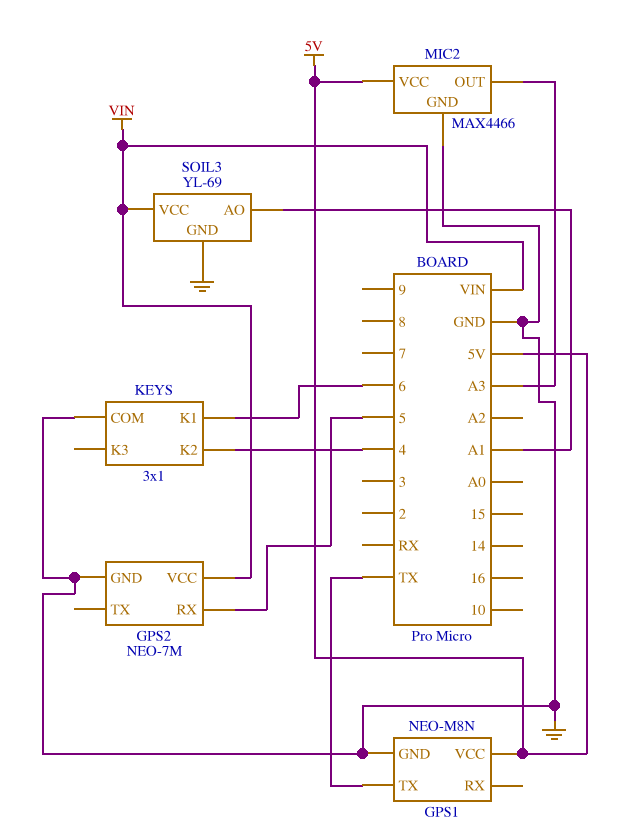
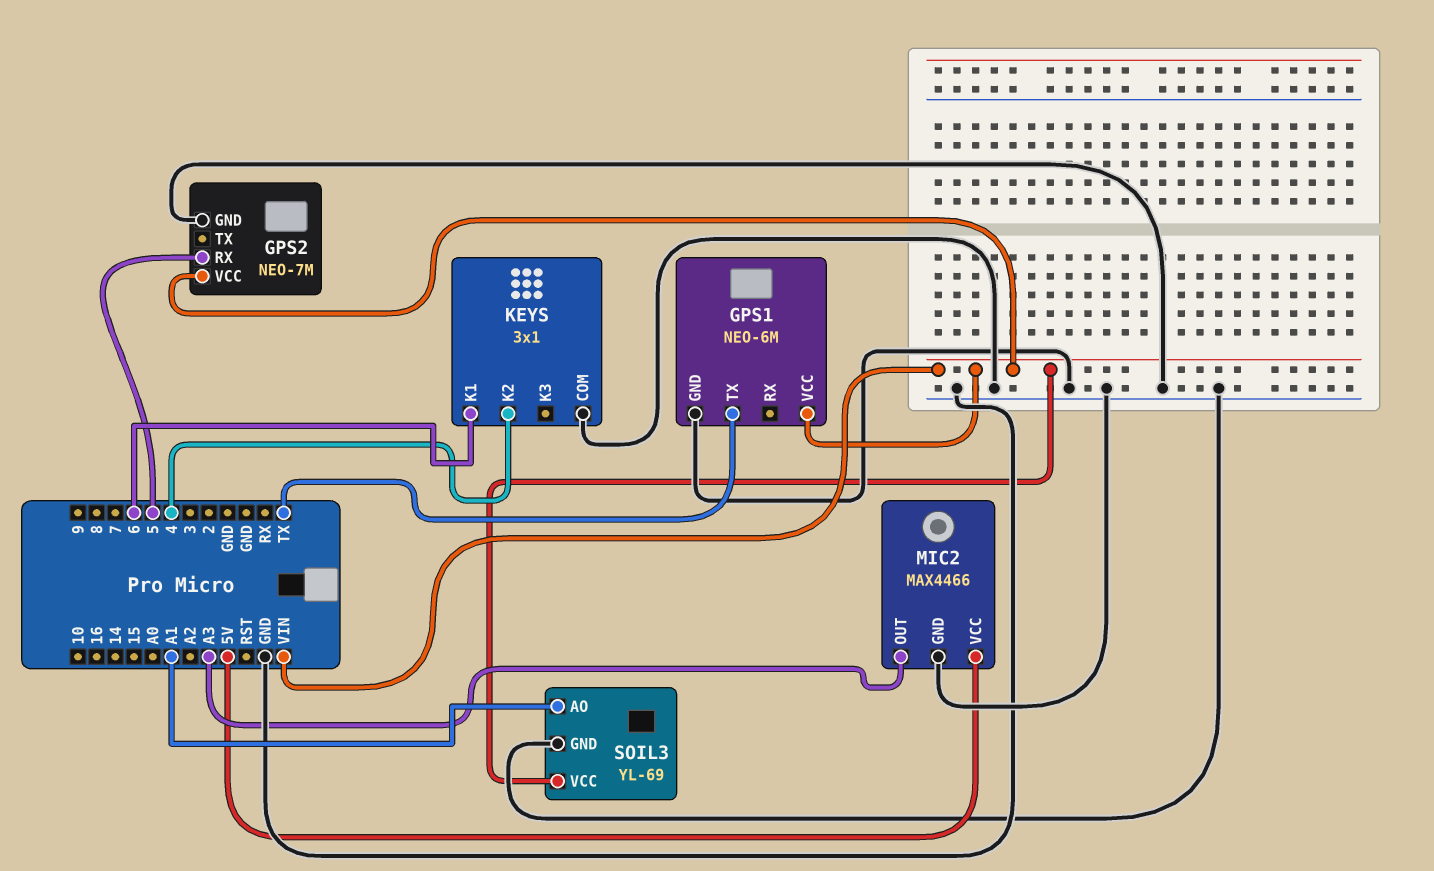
GPS1: NEO-M8N -> NEO-6M
GPS1 pin VCC: 5V -> VIN

